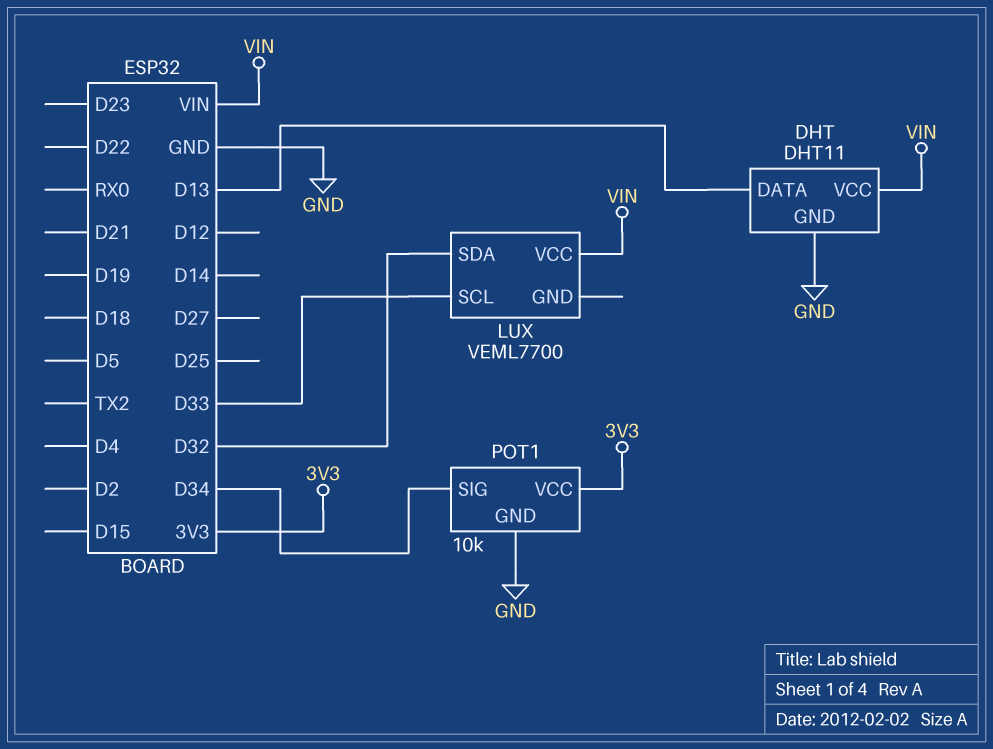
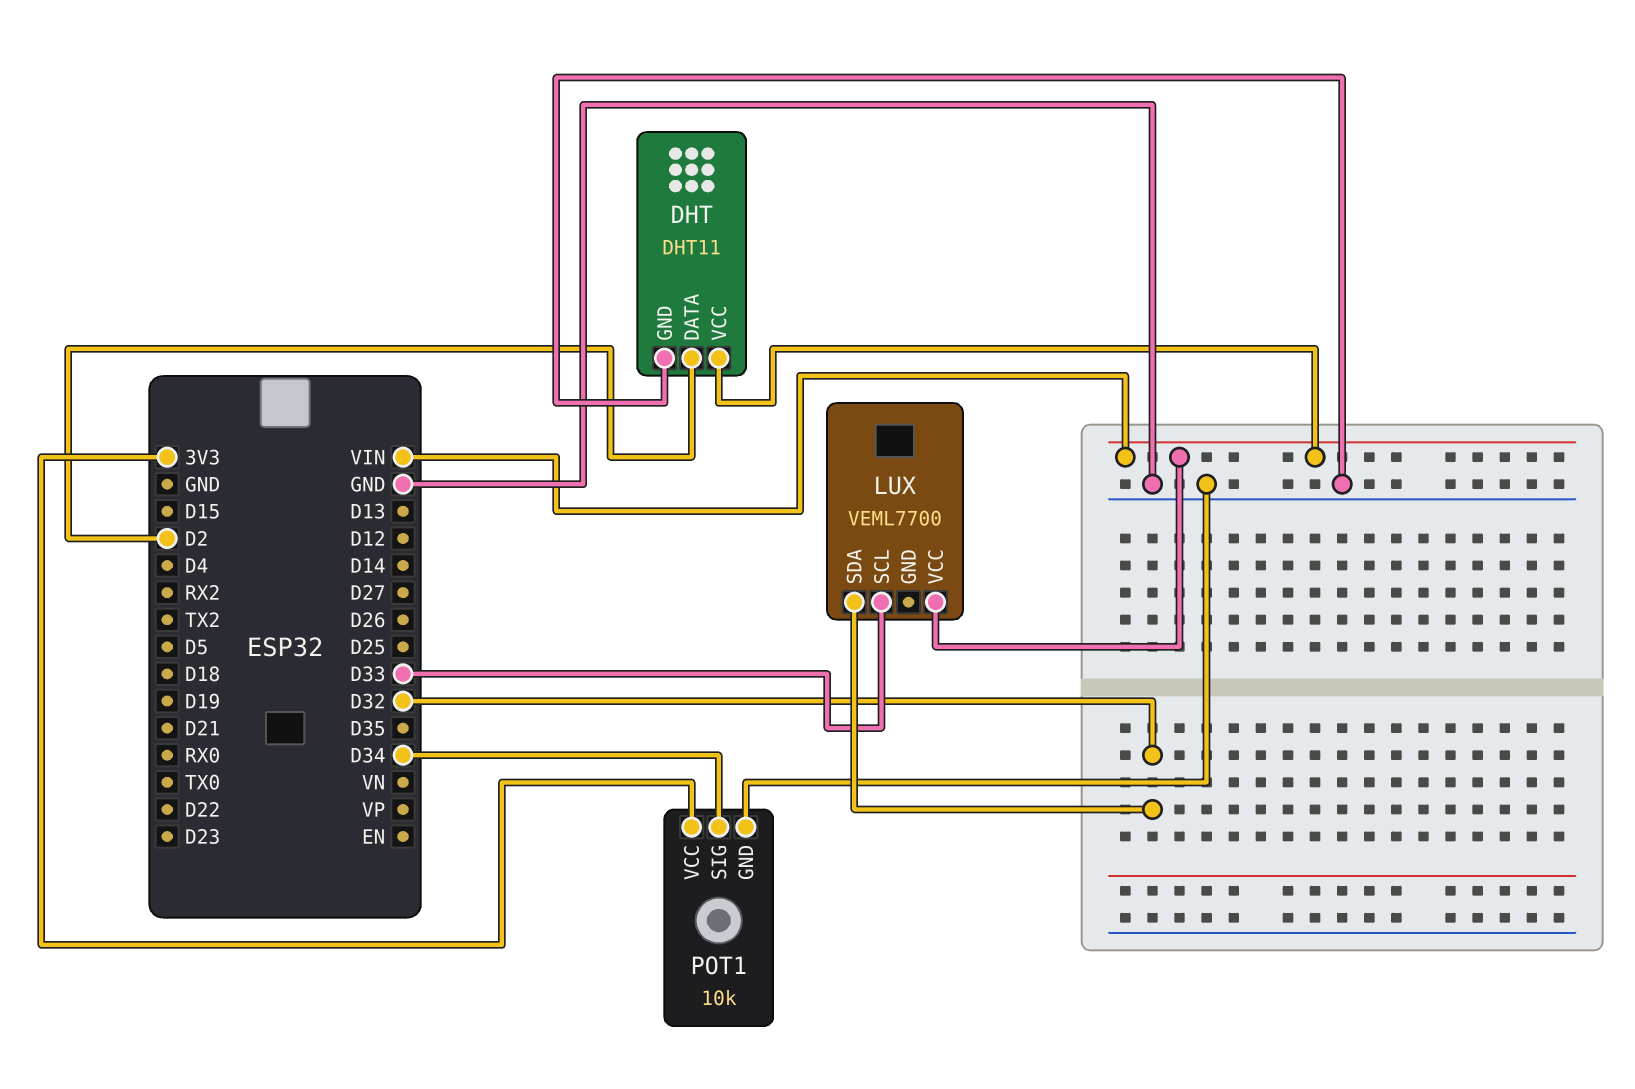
DHT pin DATA: D13 -> D2

